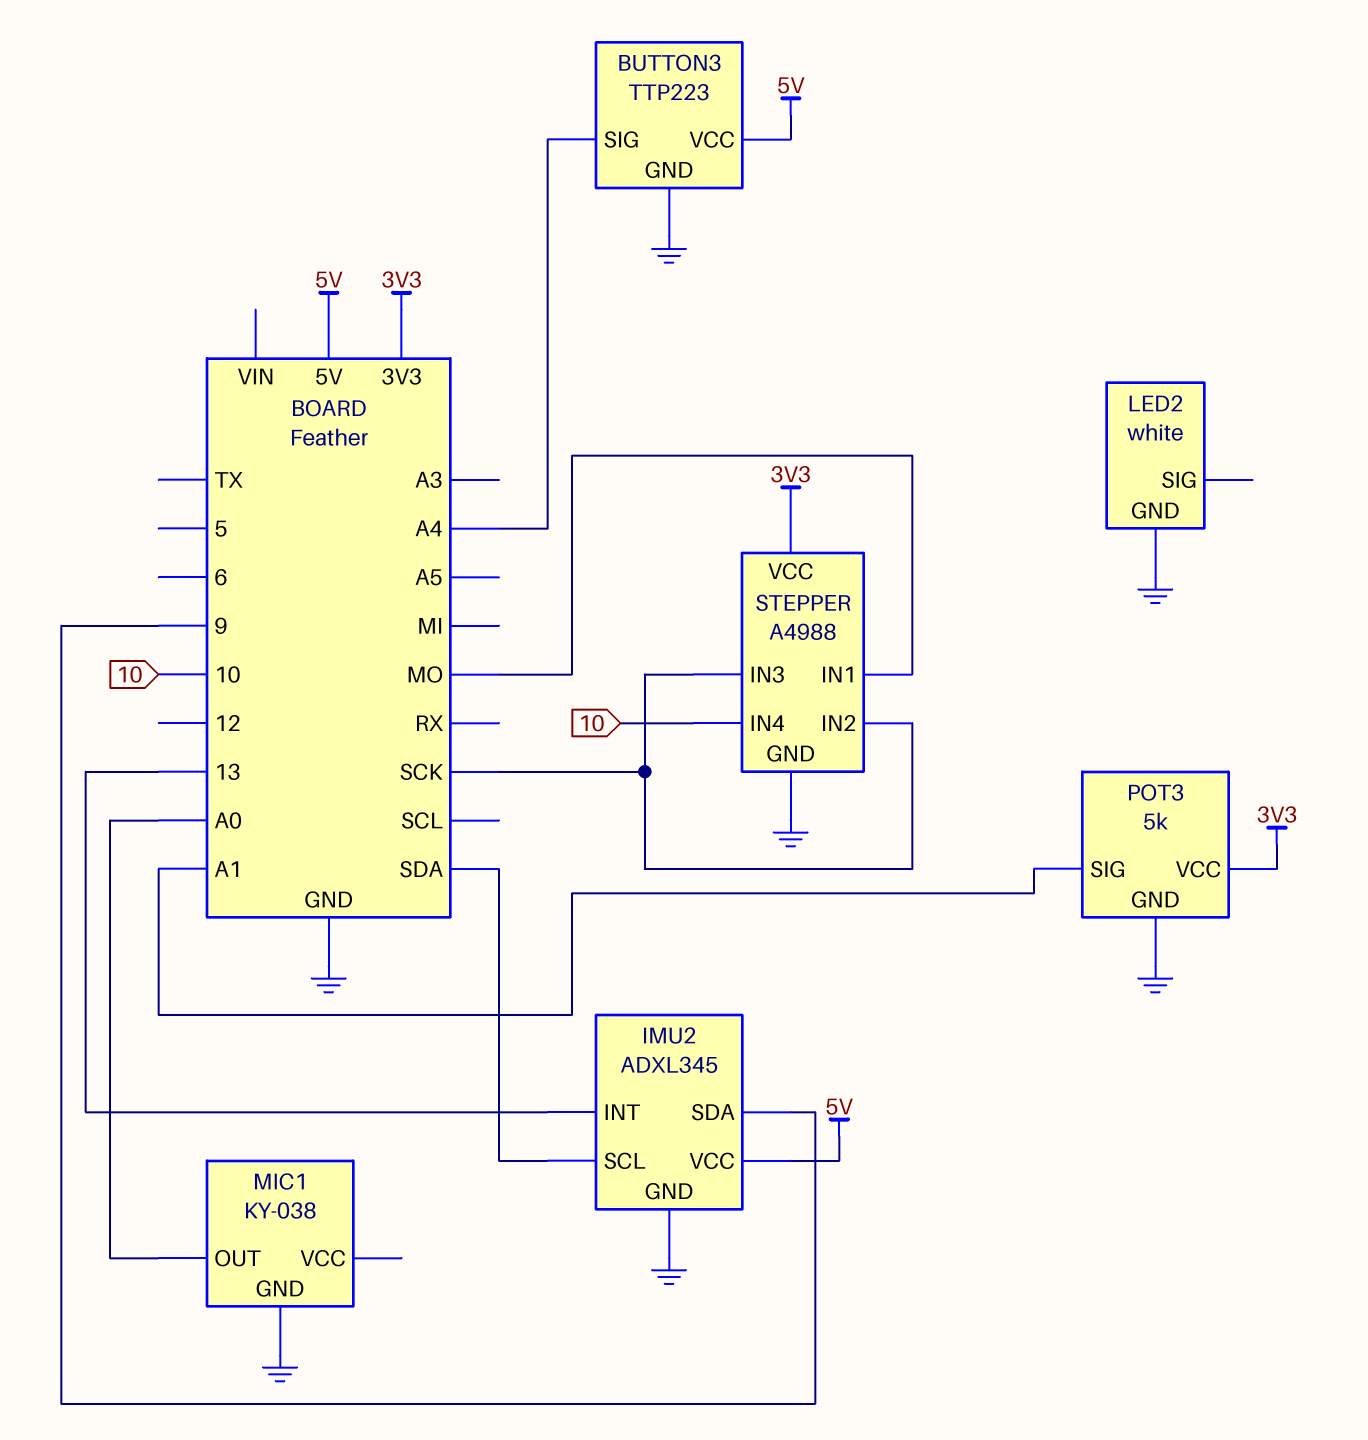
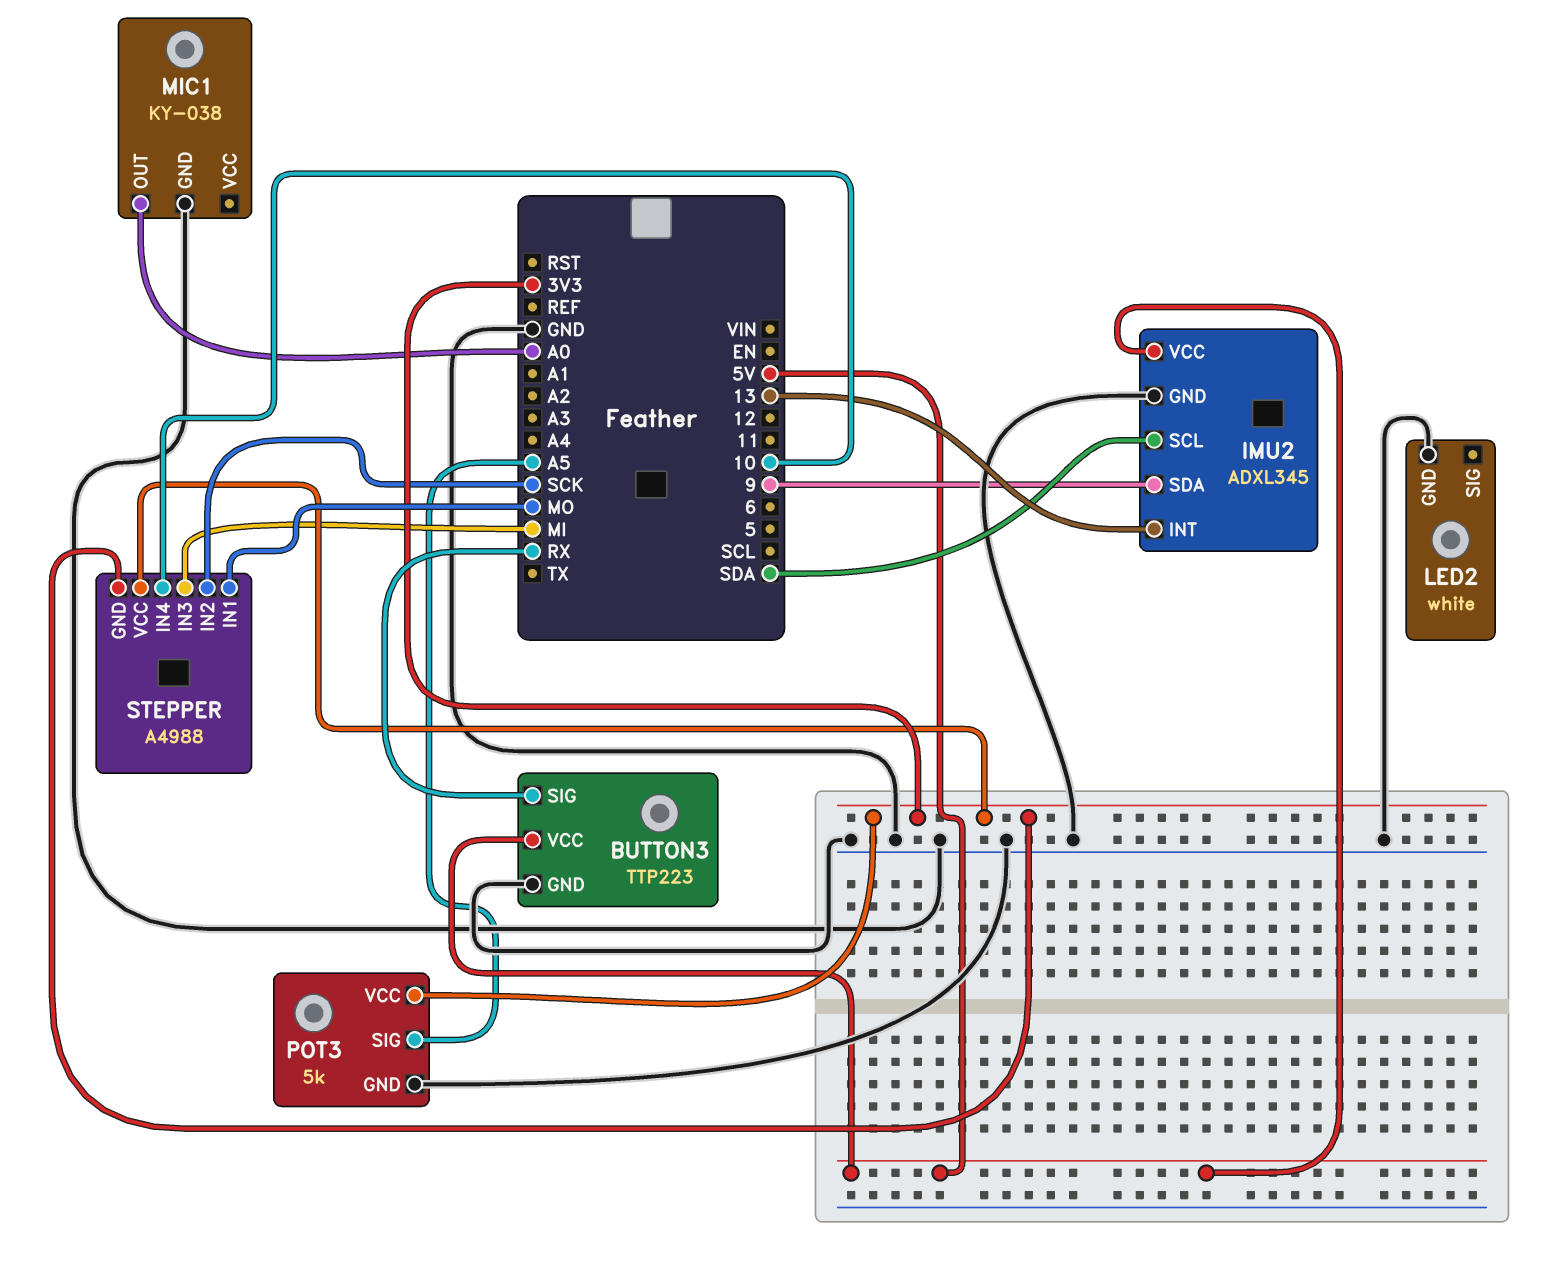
BUTTON3 pin SIG: A4 -> RX
POT3 pin SIG: A1 -> A5
STEPPER pin GND: GND -> 3V3
STEPPER pin IN3: SCK -> MI

